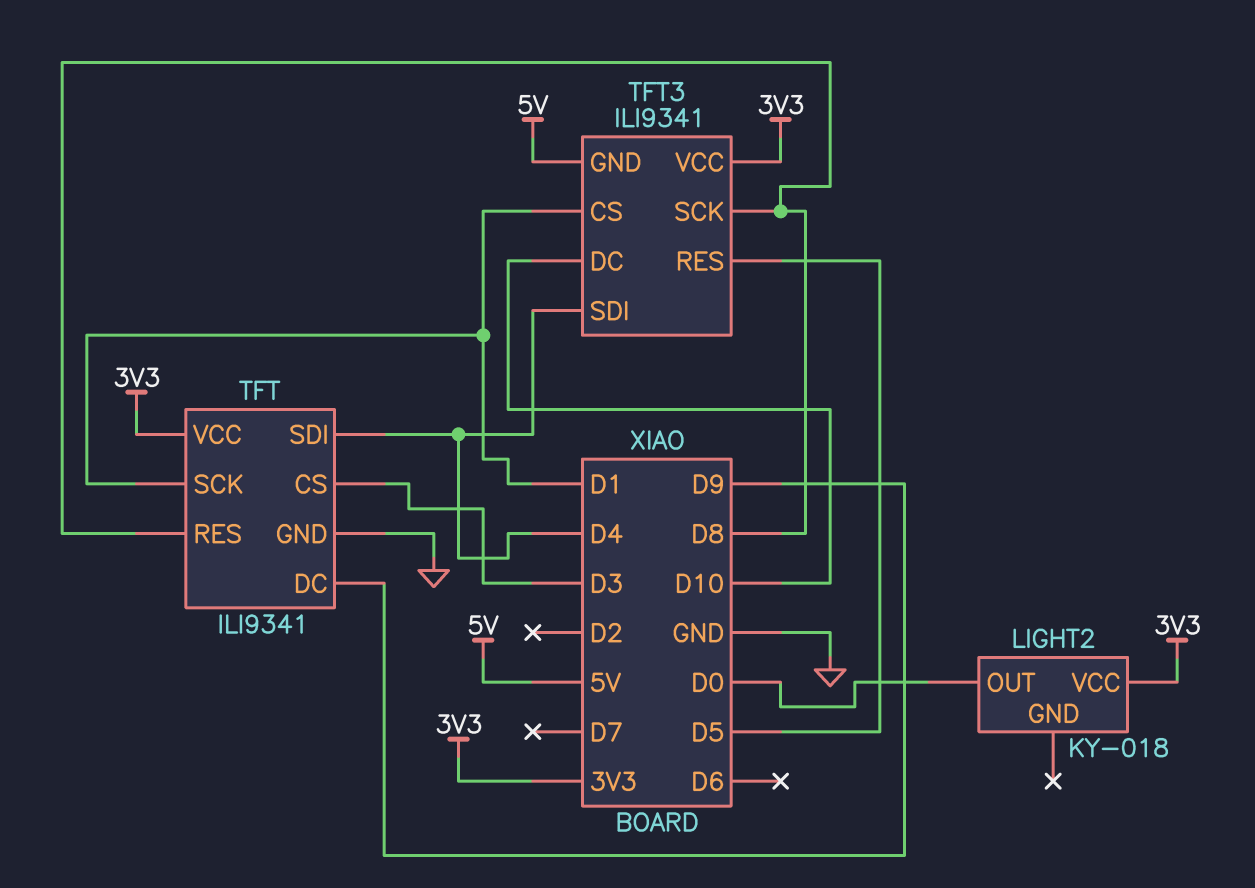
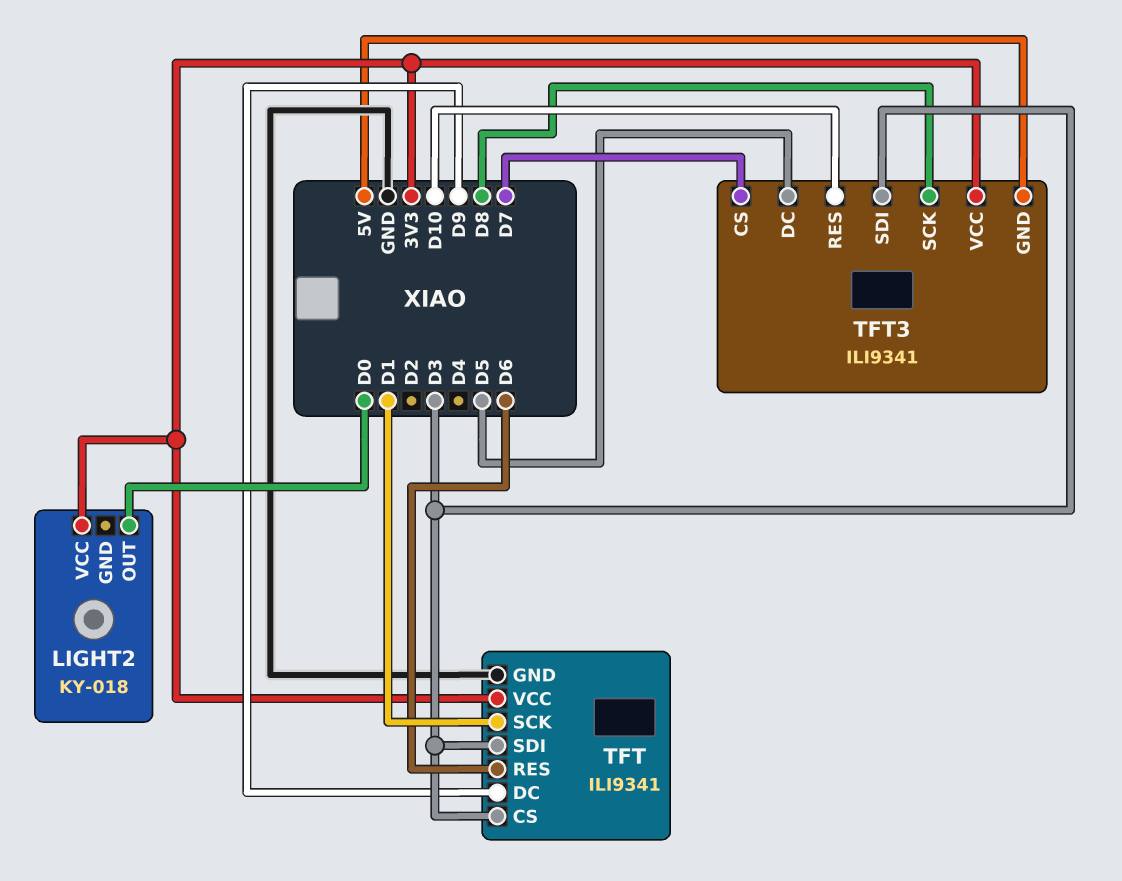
TFT pin RES: D8 -> D6
TFT pin SDI: D4 -> D3
TFT3 pin CS: D1 -> D7
TFT3 pin DC: D10 -> D5
TFT3 pin RES: D5 -> D10
TFT3 pin SDI: D4 -> D3

